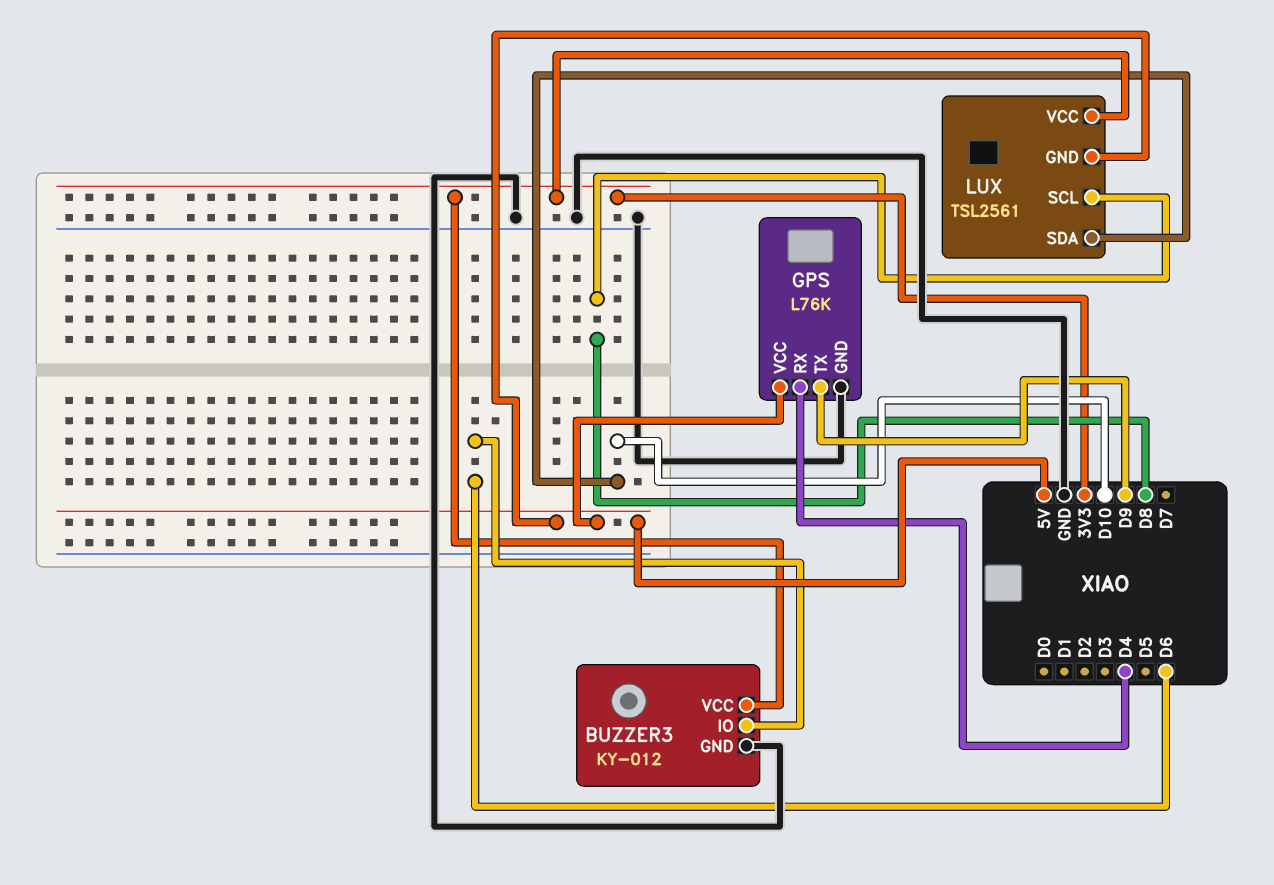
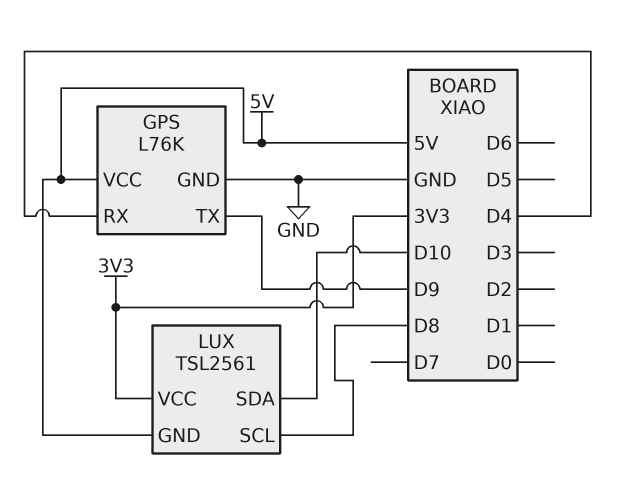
BUZZER3: KY-012 -> none
BUZZER3 pin GND: GND -> none
BUZZER3 pin IO: D6 -> none
BUZZER3 pin VCC: 3V3 -> none

